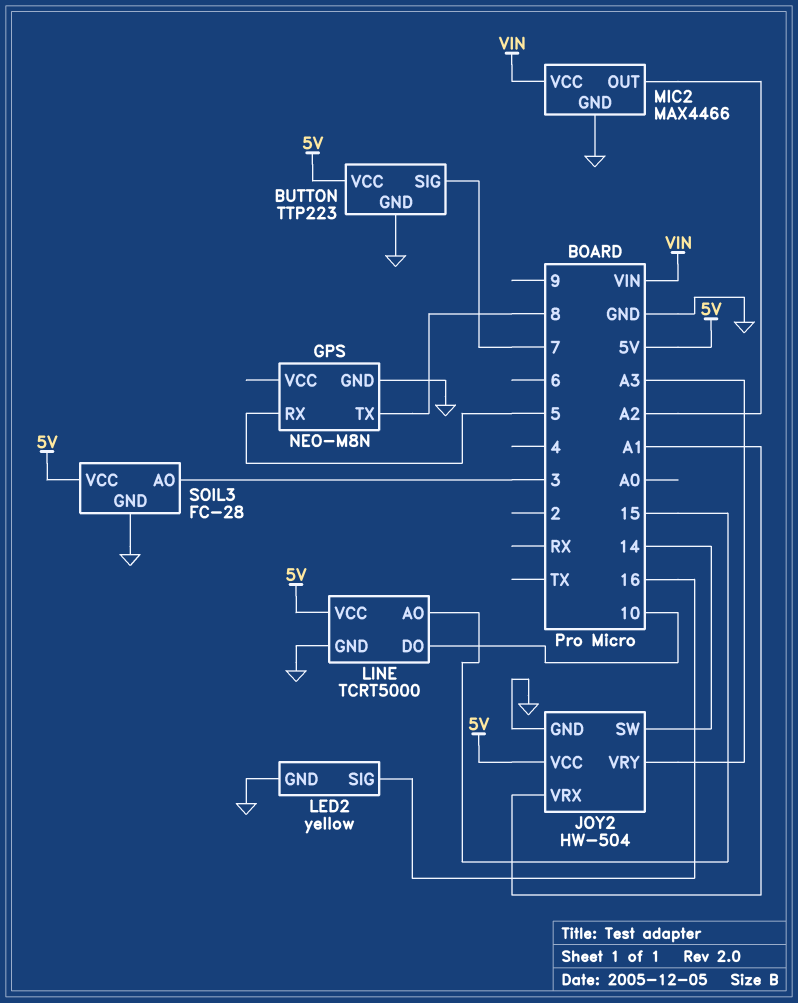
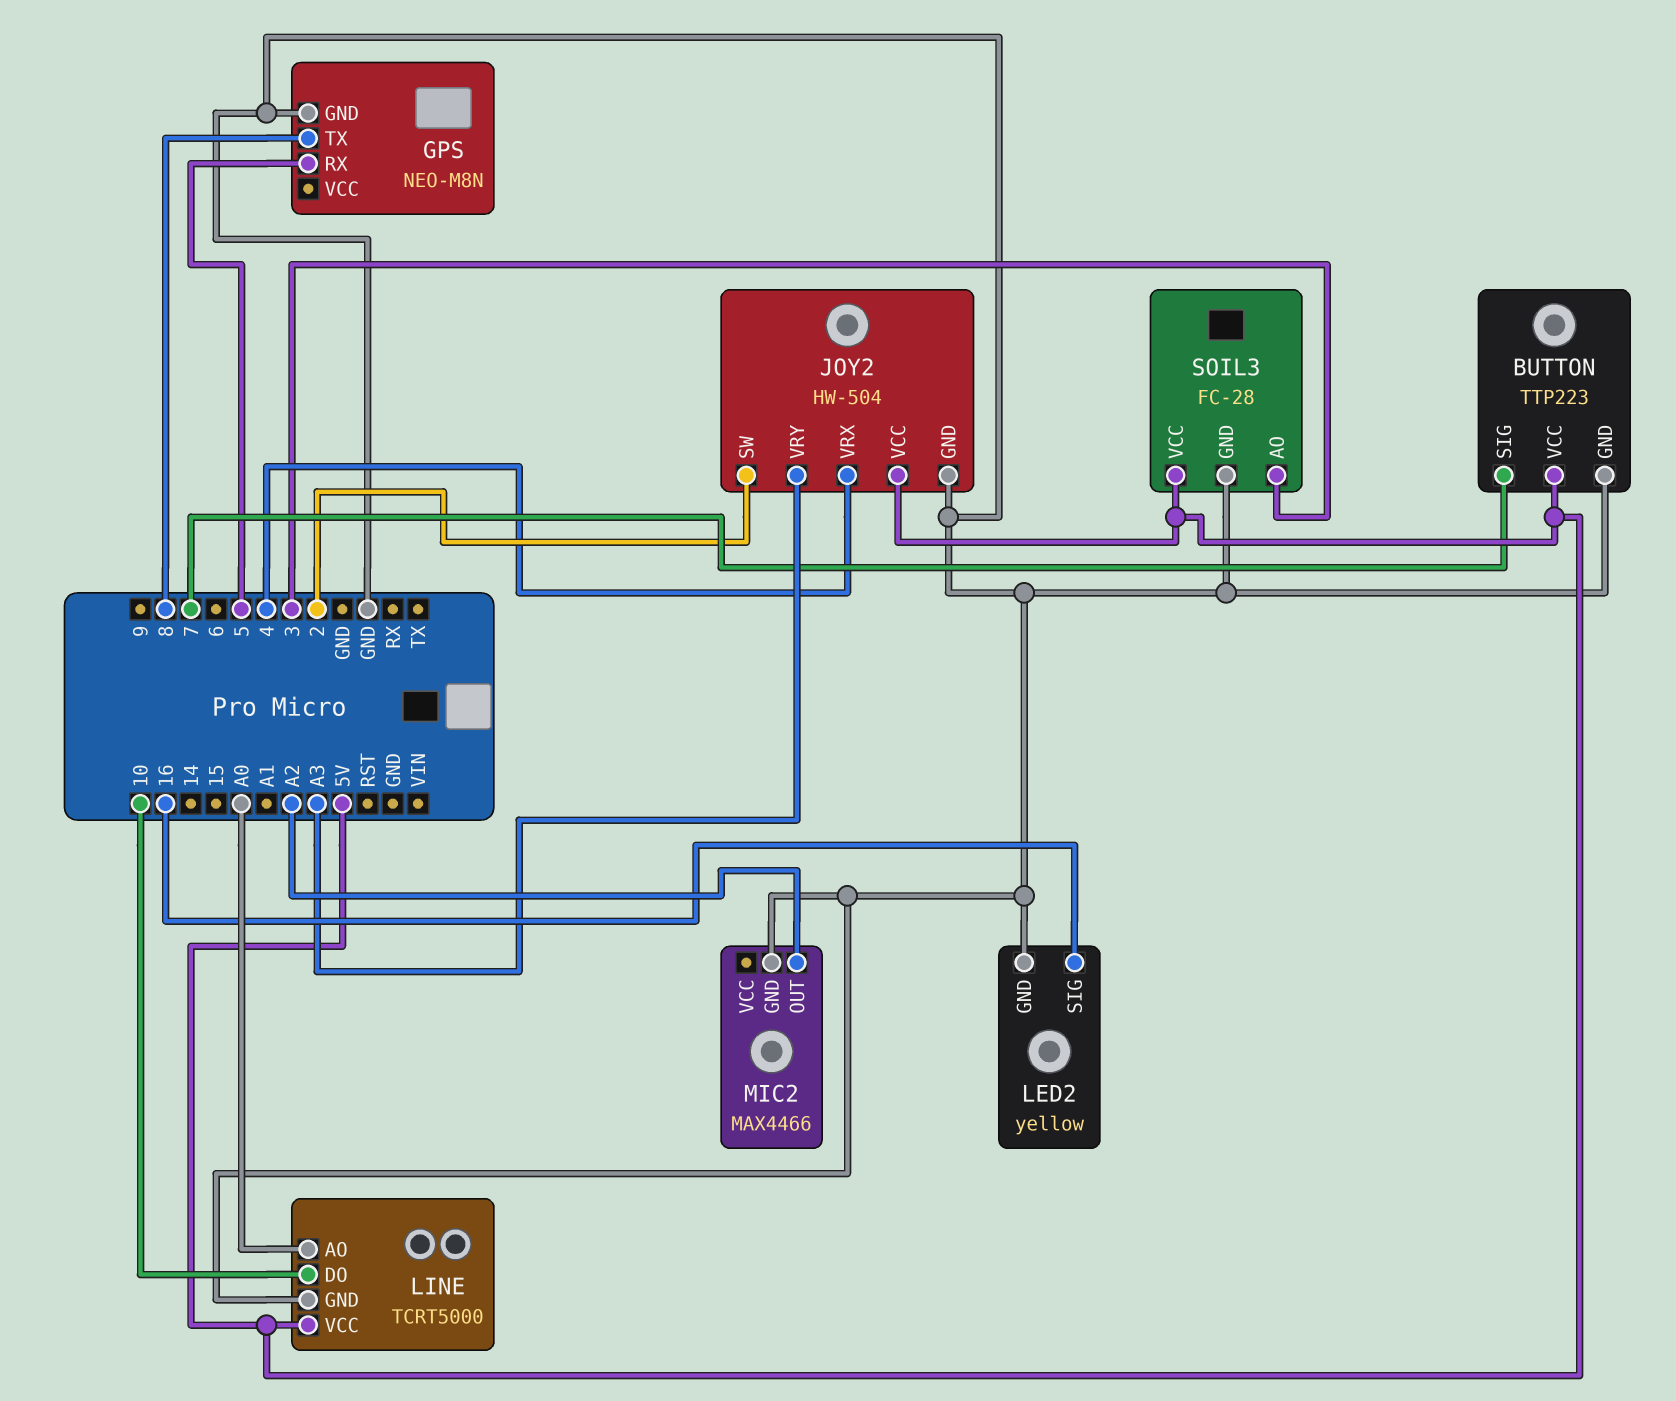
JOY2 pin SW: 14 -> 2
JOY2 pin VRX: A1 -> 4
LINE pin AO: 15 -> A0
MIC2 pin VCC: VIN -> none

